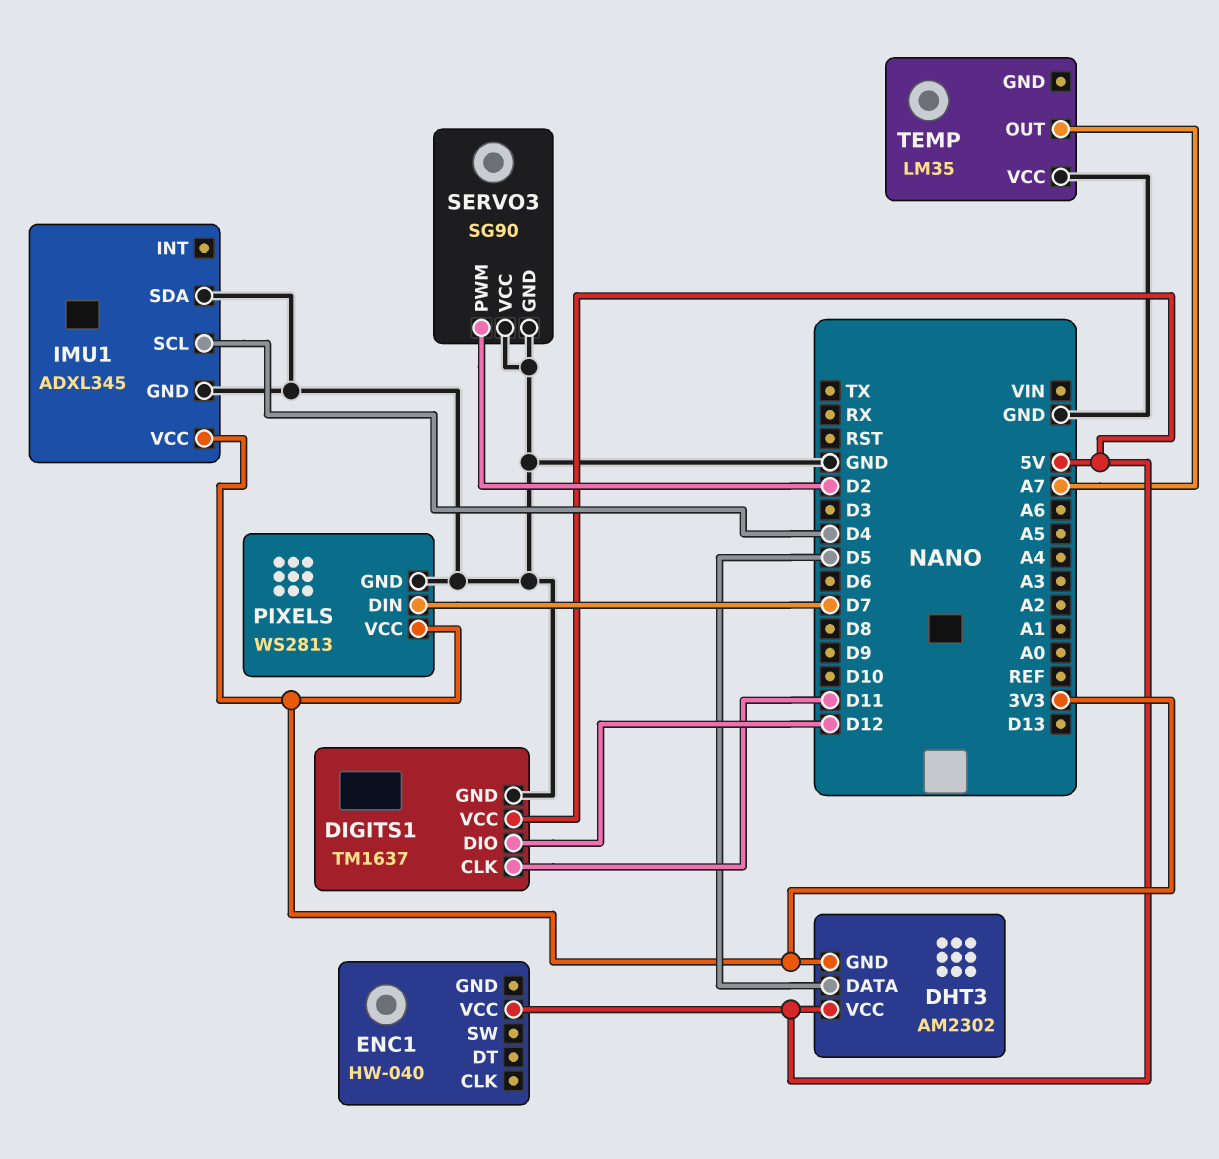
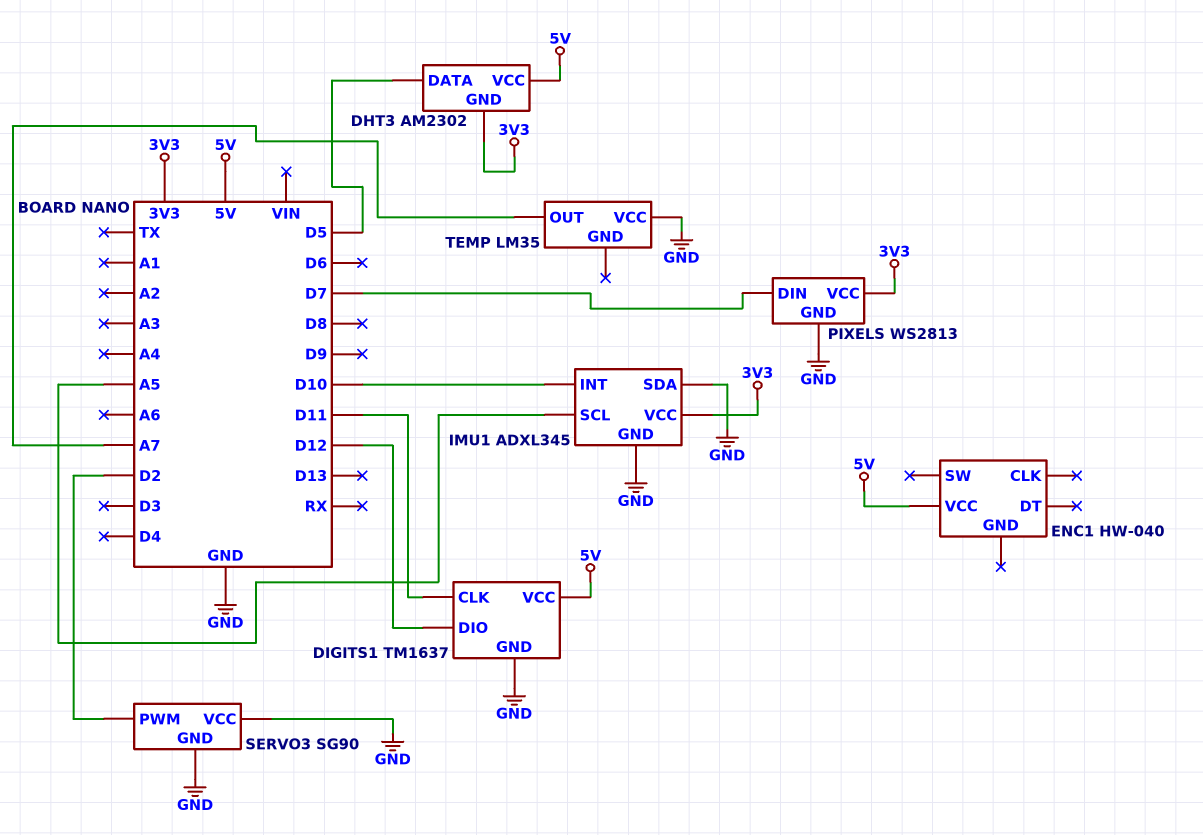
IMU1 pin INT: none -> D10
IMU1 pin SCL: D4 -> A5

